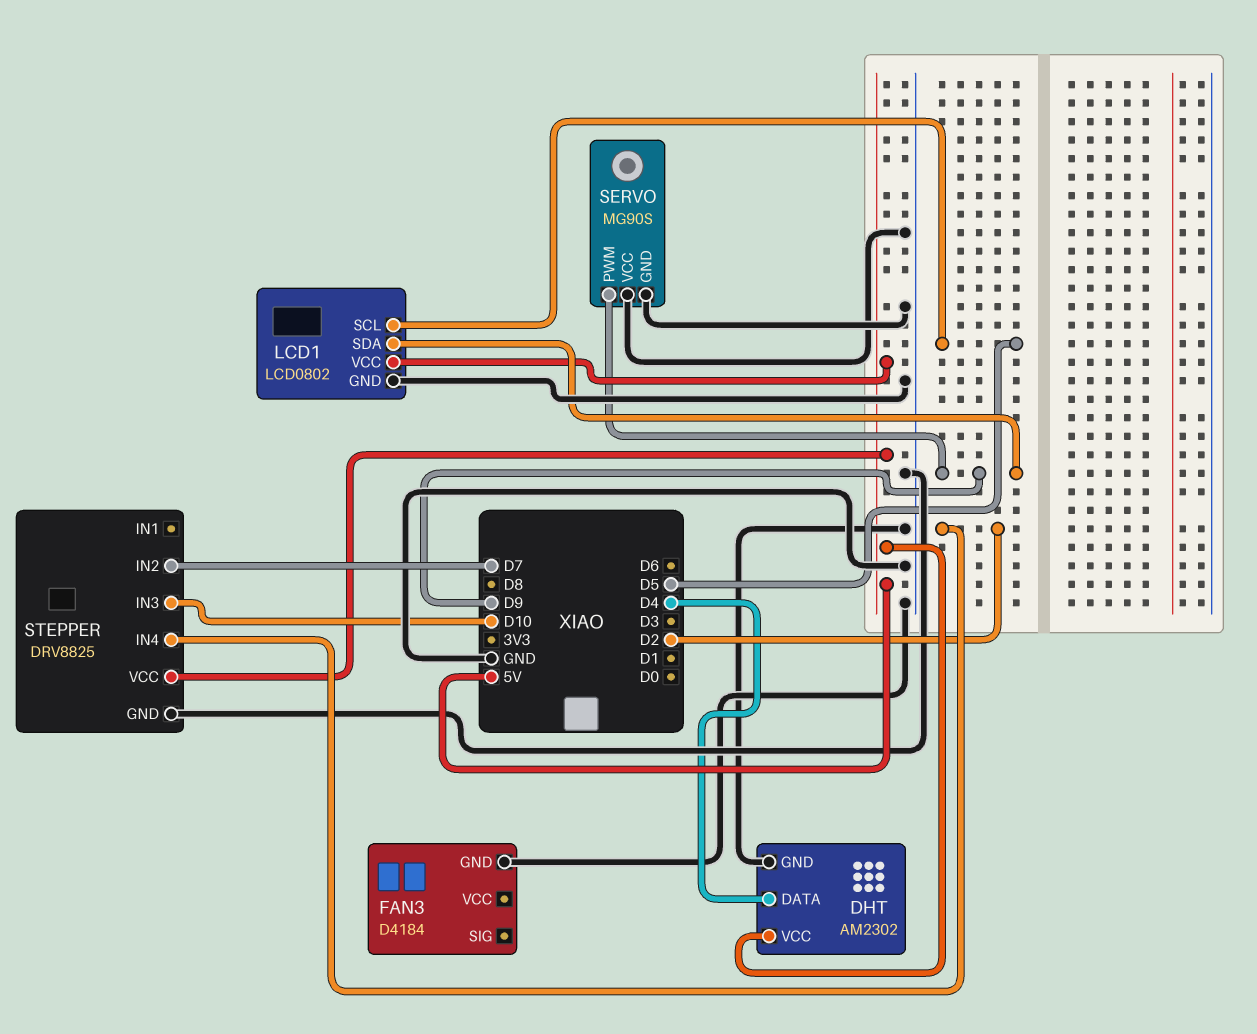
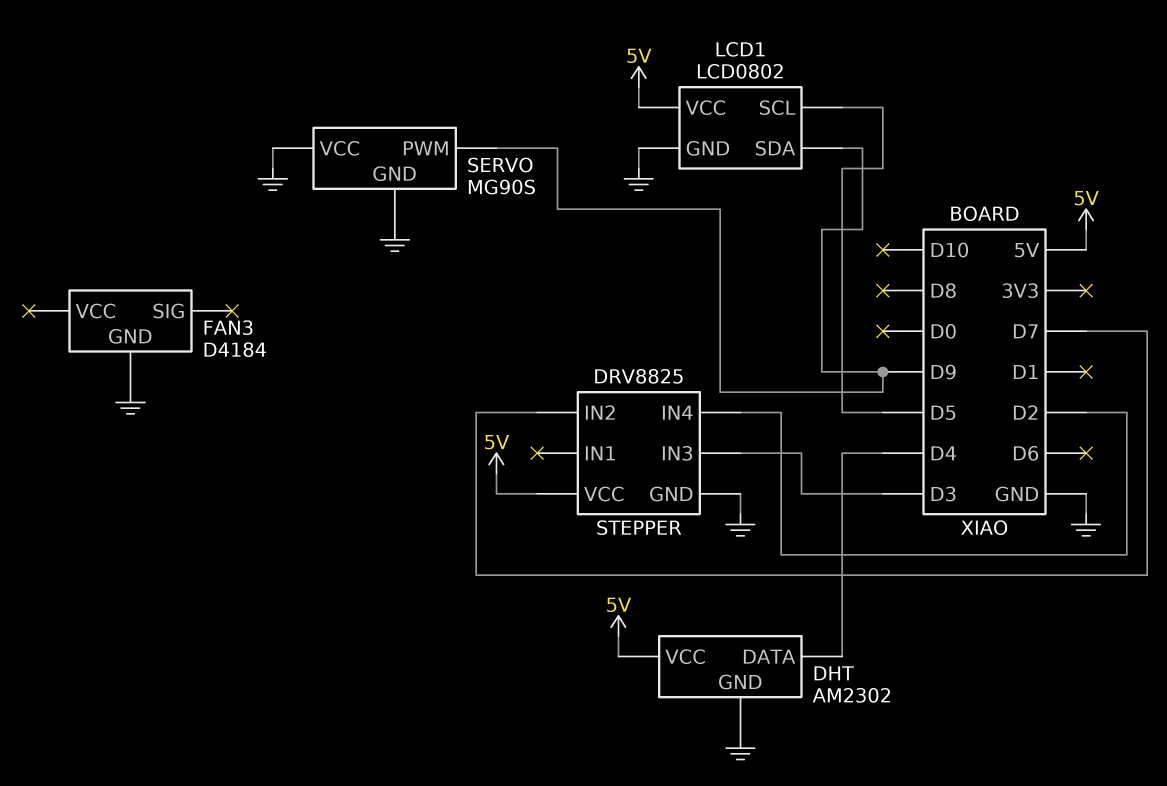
STEPPER pin IN3: D10 -> D3

